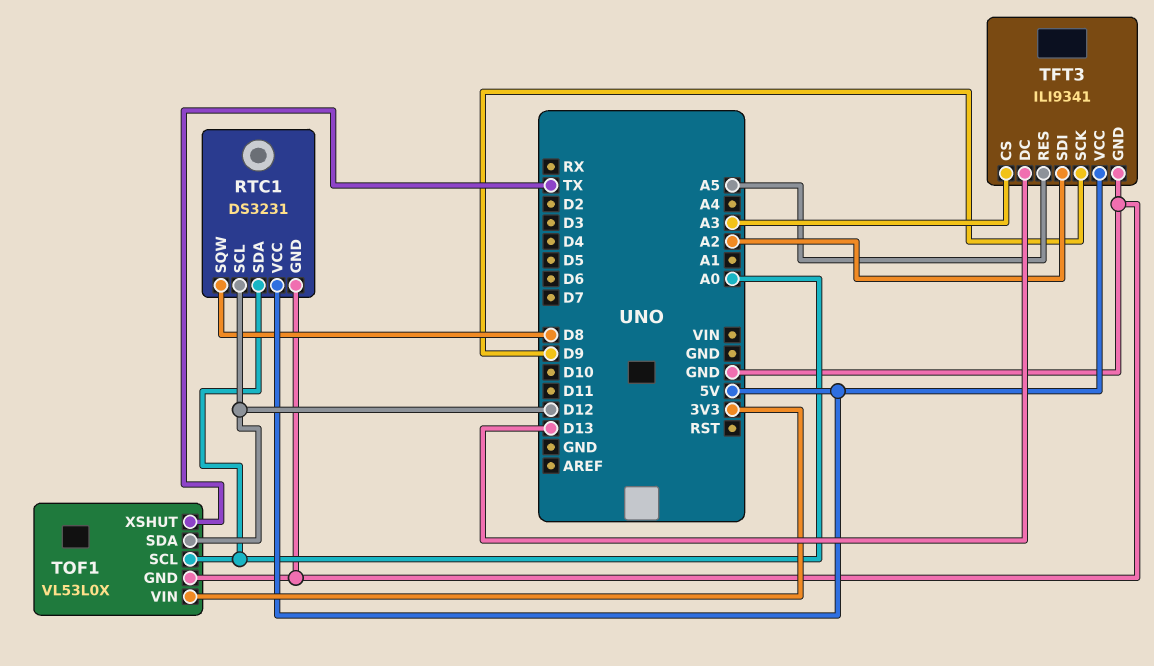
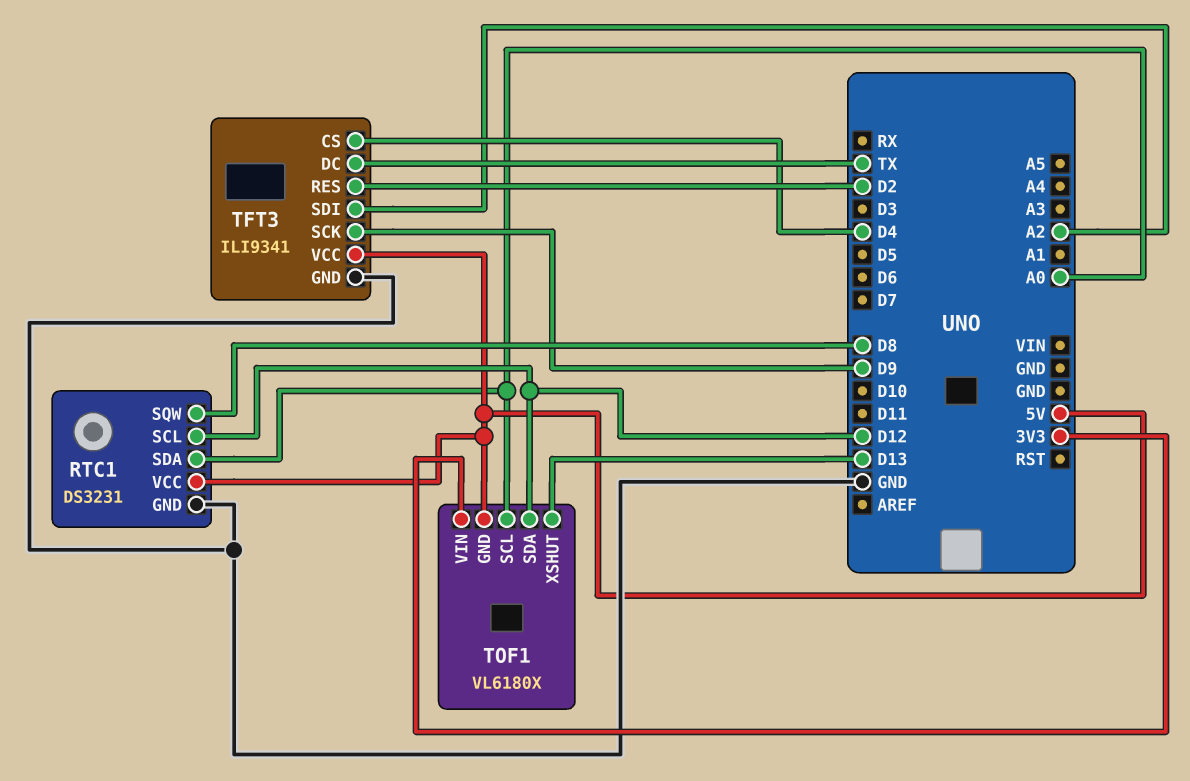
TFT3 pin CS: A3 -> D4
TFT3 pin DC: D13 -> TX
TFT3 pin RES: A5 -> D2
TOF1: VL53L0X -> VL6180X
TOF1 pin GND: GND -> 5V
TOF1 pin XSHUT: TX -> D13

